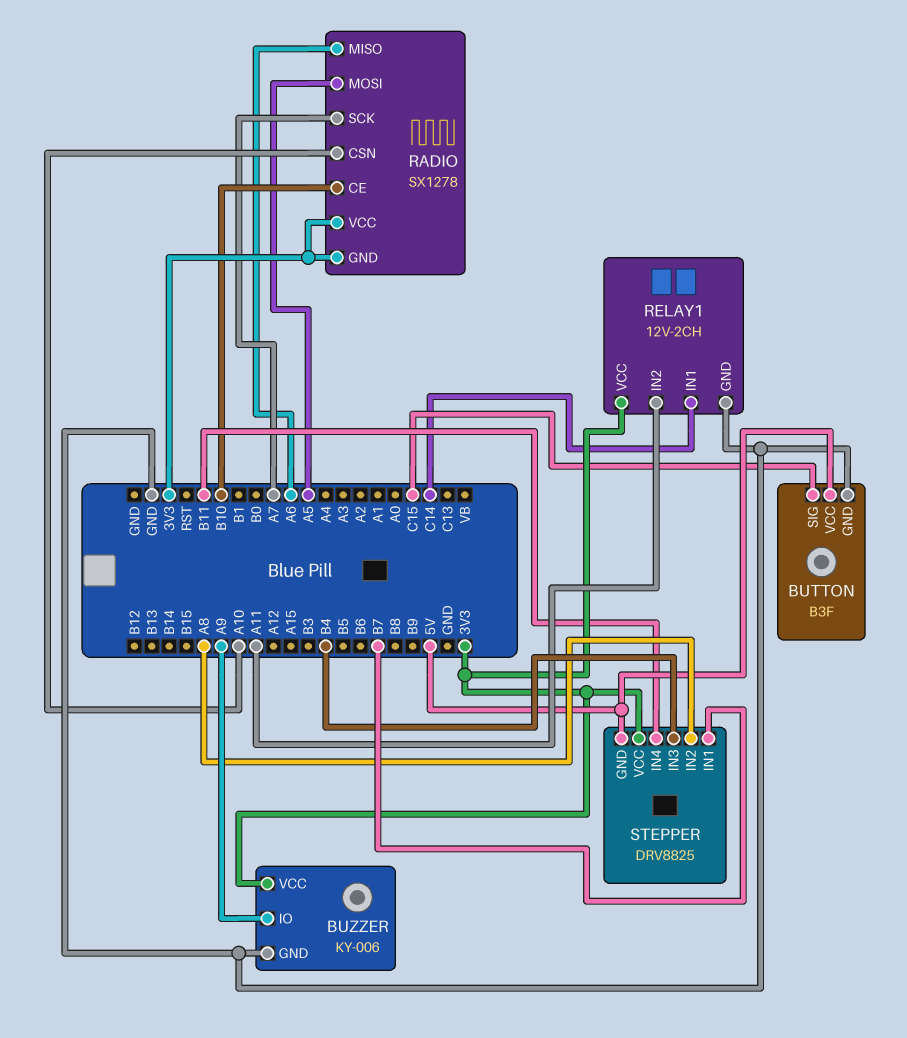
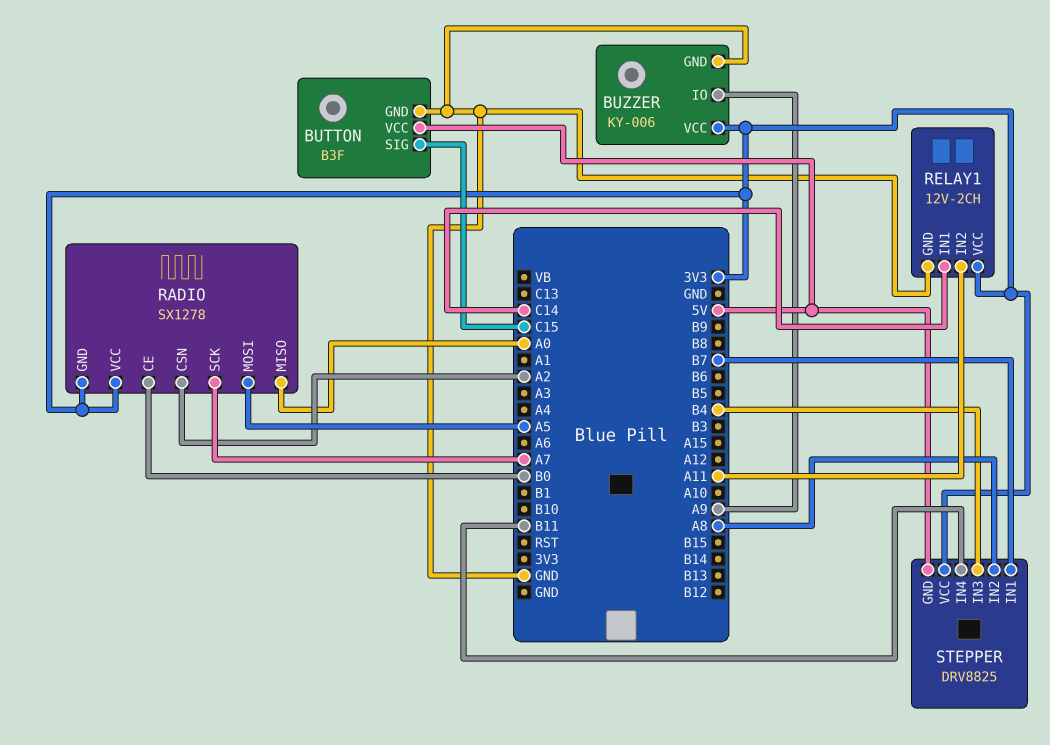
RADIO pin CE: B10 -> B0
RADIO pin CSN: A10 -> A2
RADIO pin MISO: A6 -> A0

